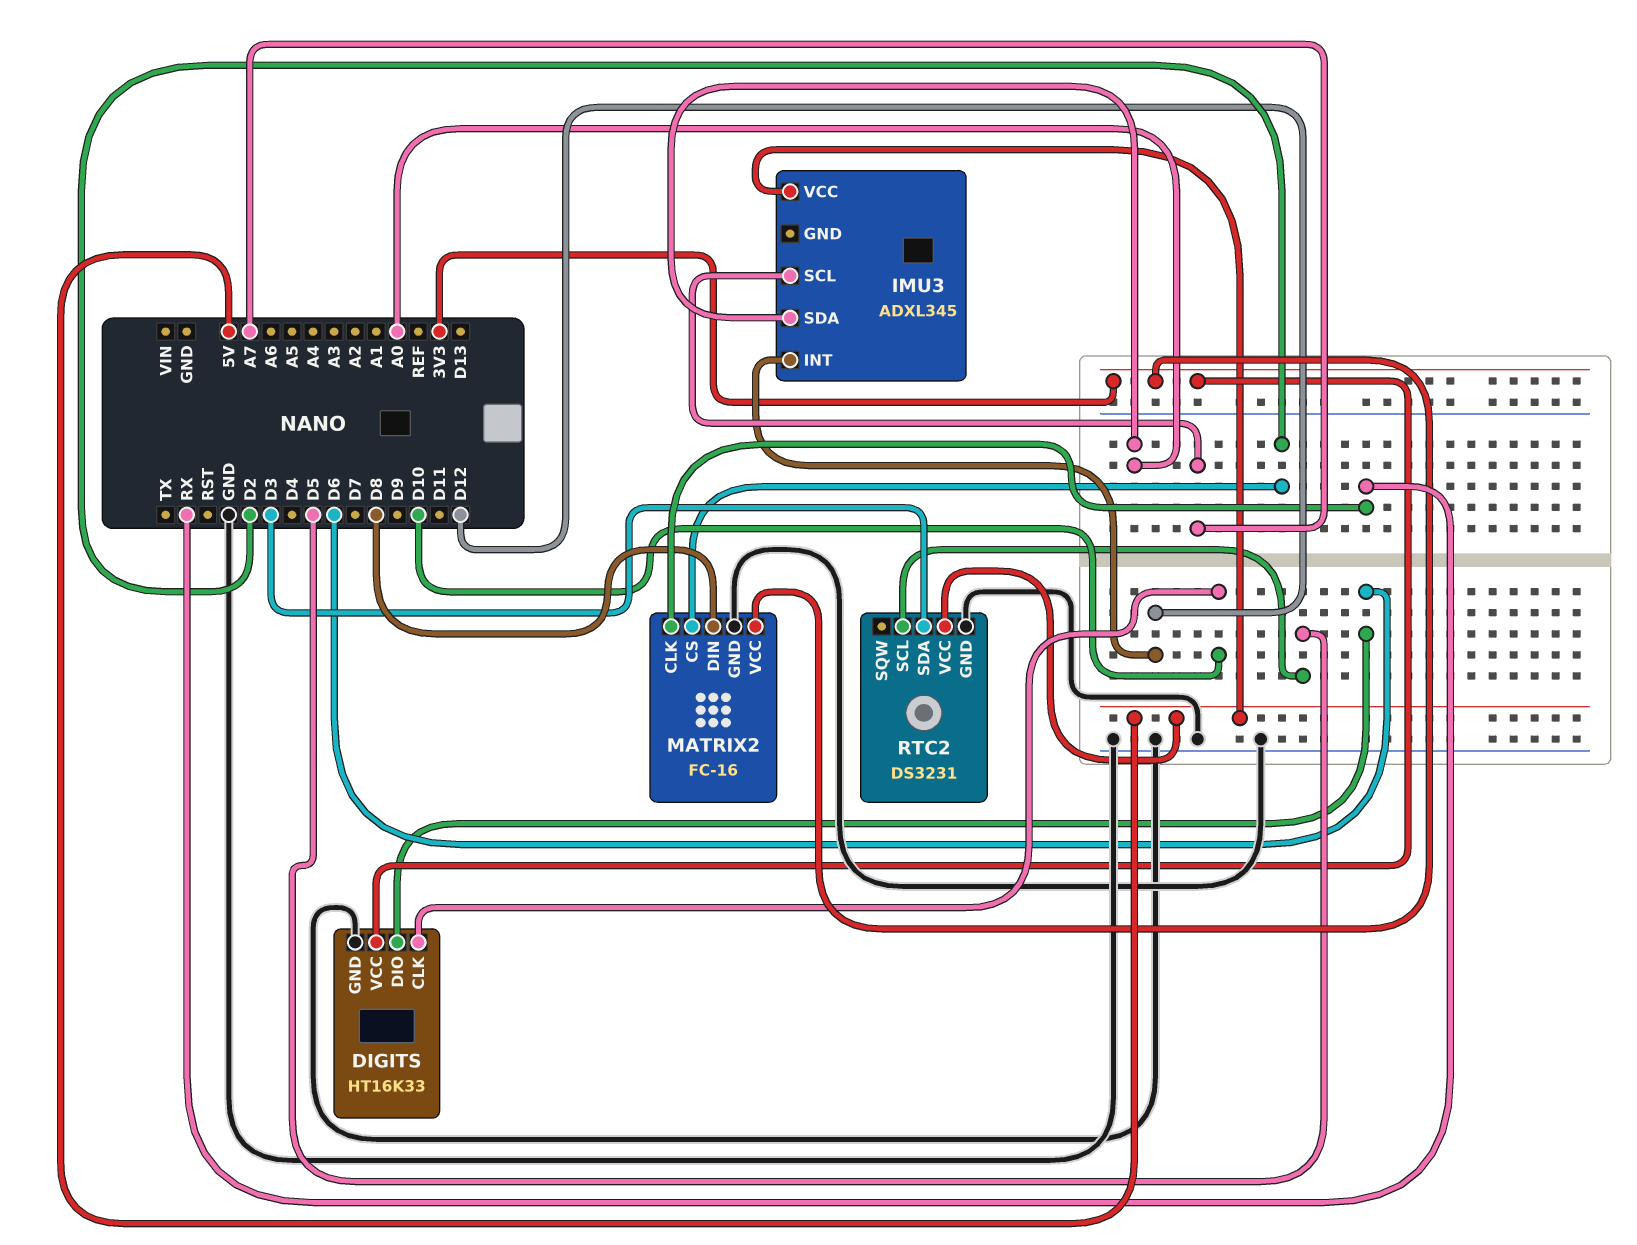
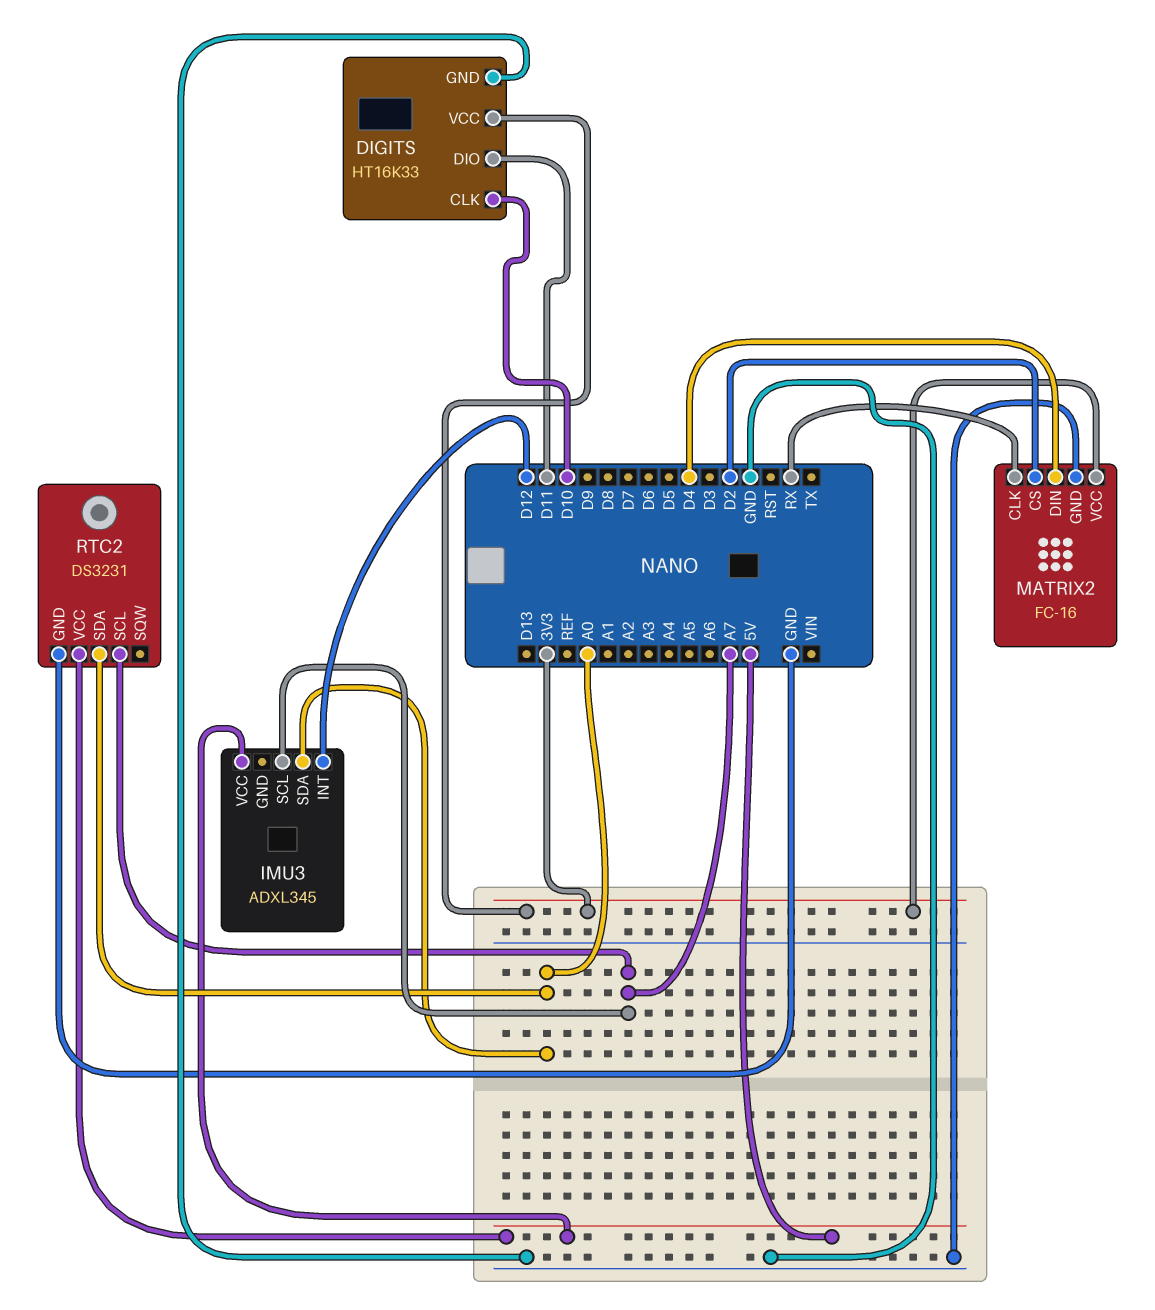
DIGITS pin DIO: D6 -> D11
MATRIX2 pin DIN: D8 -> D4
RTC2 pin SCL: D5 -> A7
RTC2 pin SDA: D3 -> A0

